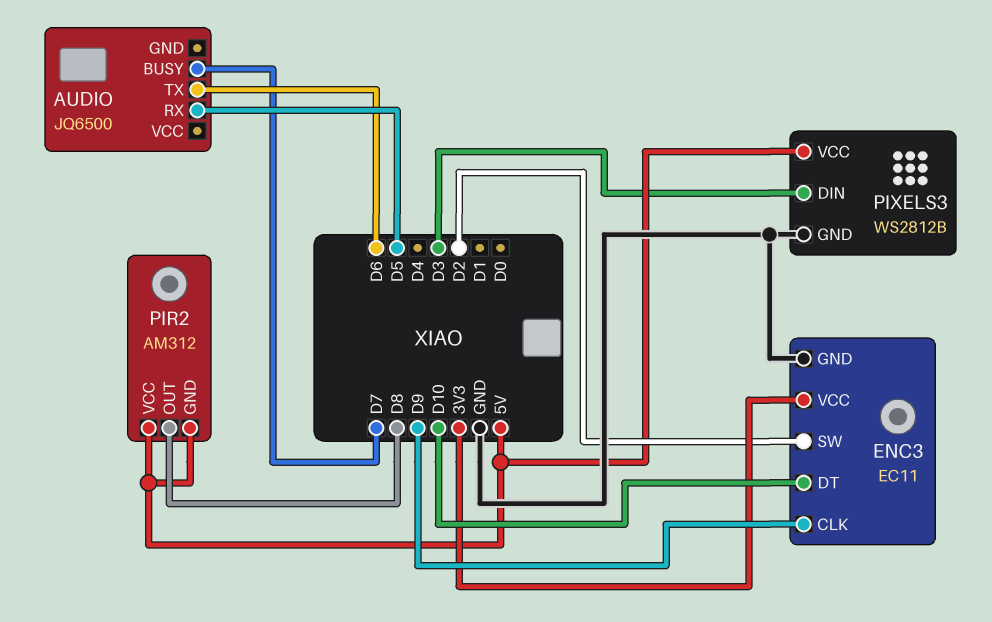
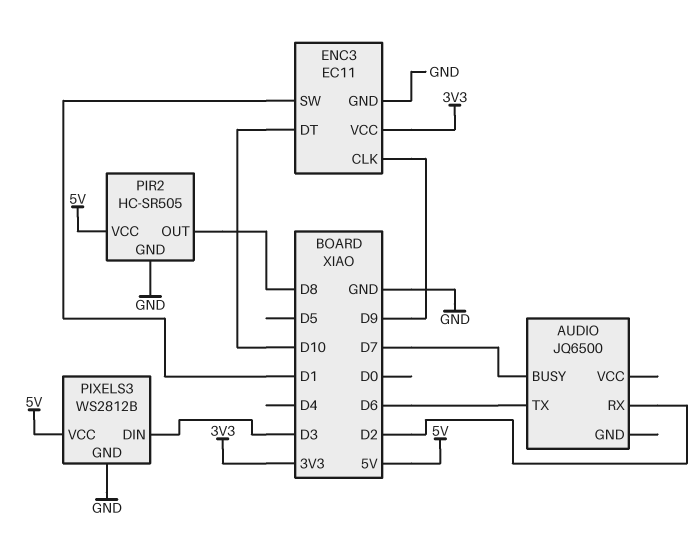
AUDIO pin RX: D5 -> D2
ENC3 pin SW: D2 -> D1
PIR2: AM312 -> HC-SR505
PIR2 pin GND: 5V -> GND

